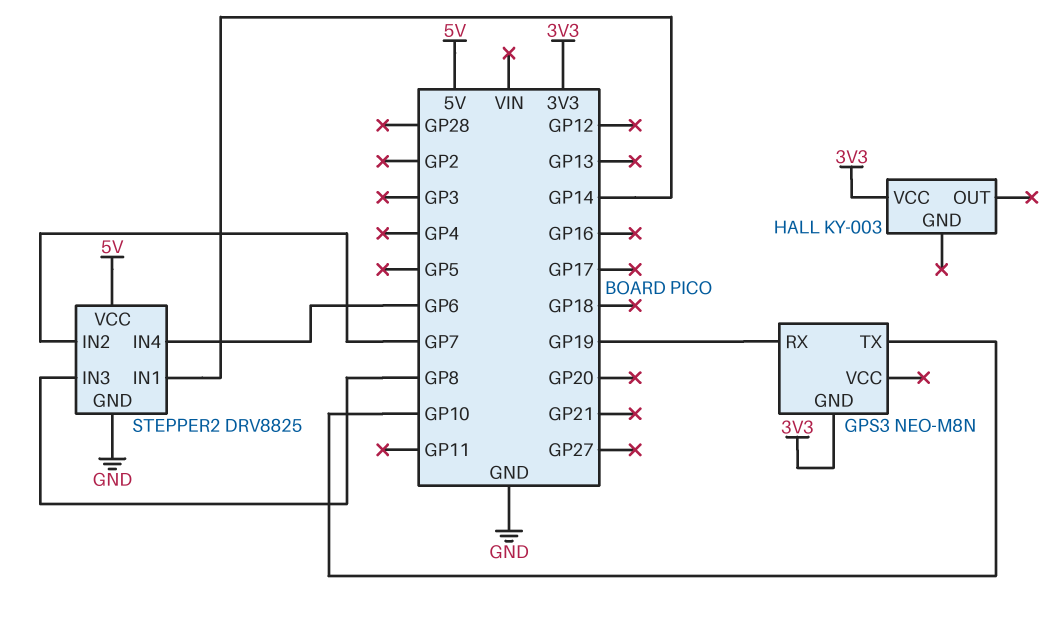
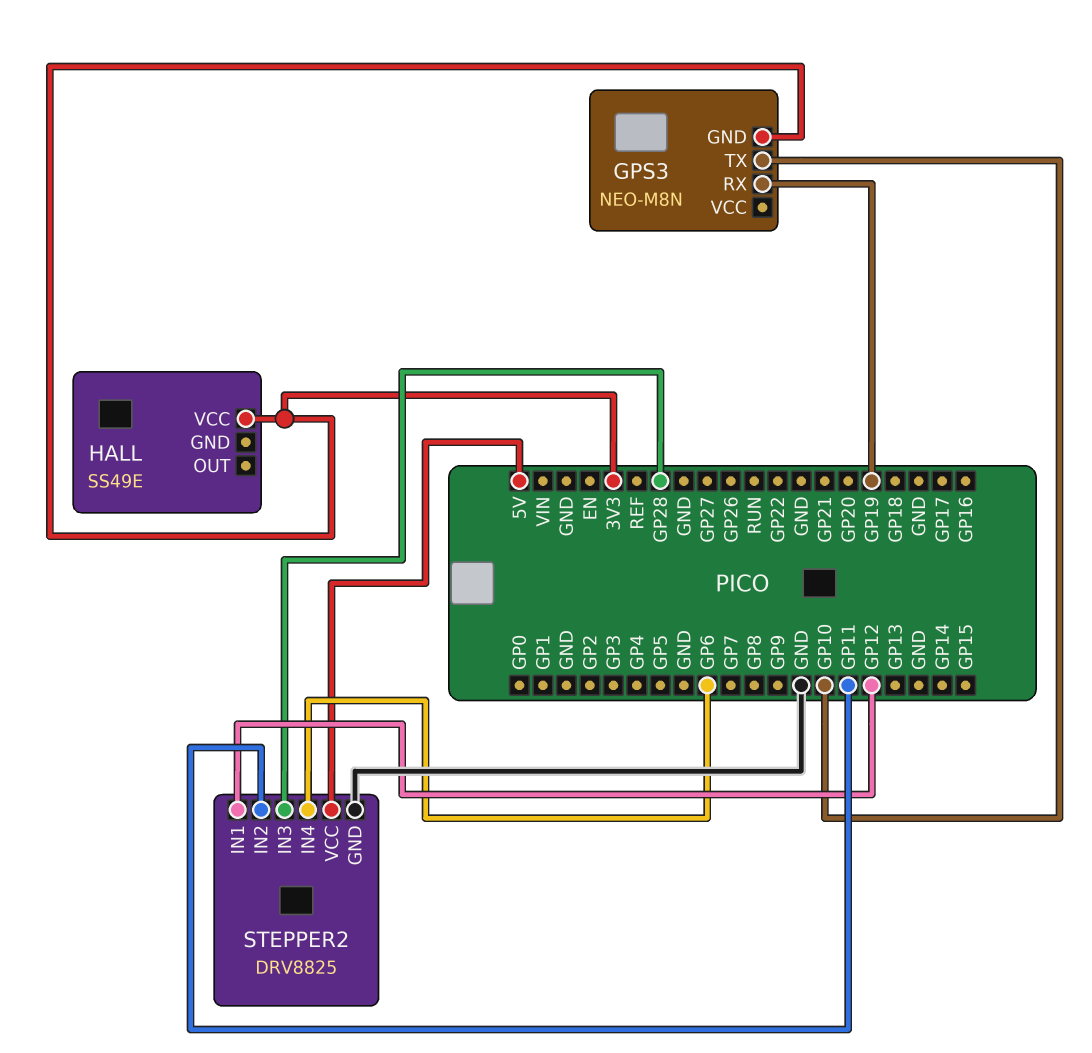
HALL: KY-003 -> SS49E
STEPPER2 pin IN1: GP14 -> GP12
STEPPER2 pin IN2: GP7 -> GP11
STEPPER2 pin IN3: GP8 -> GP28

